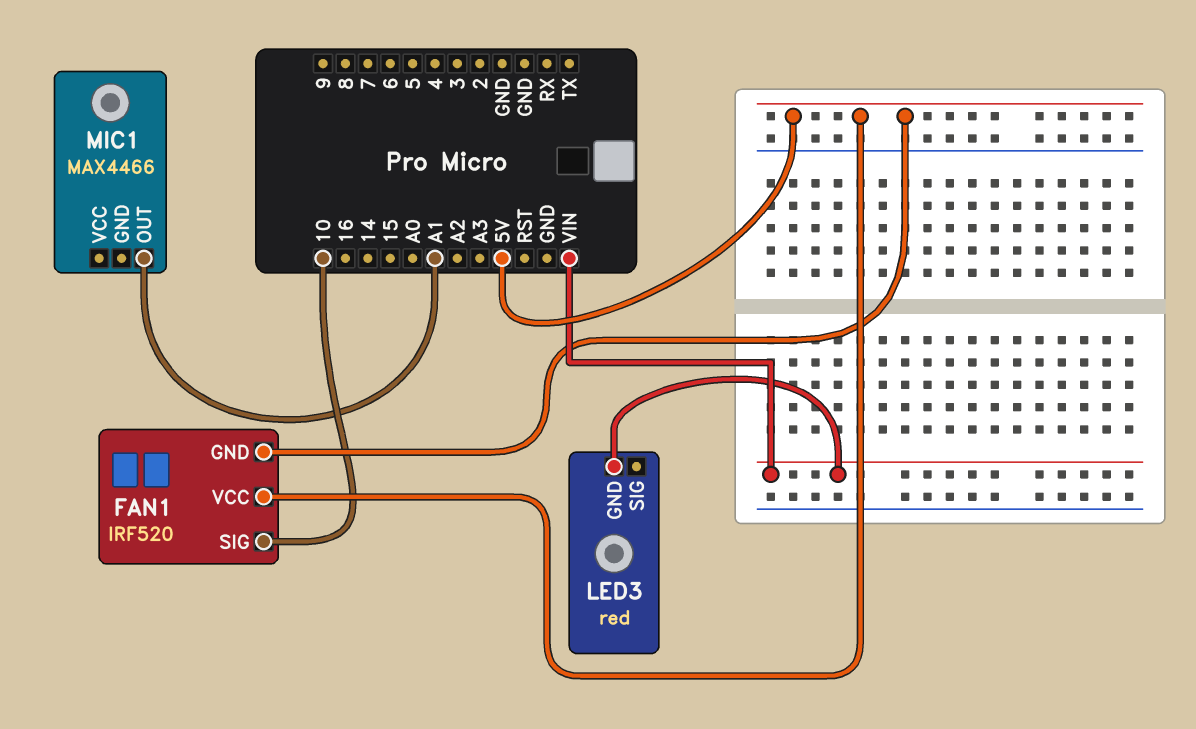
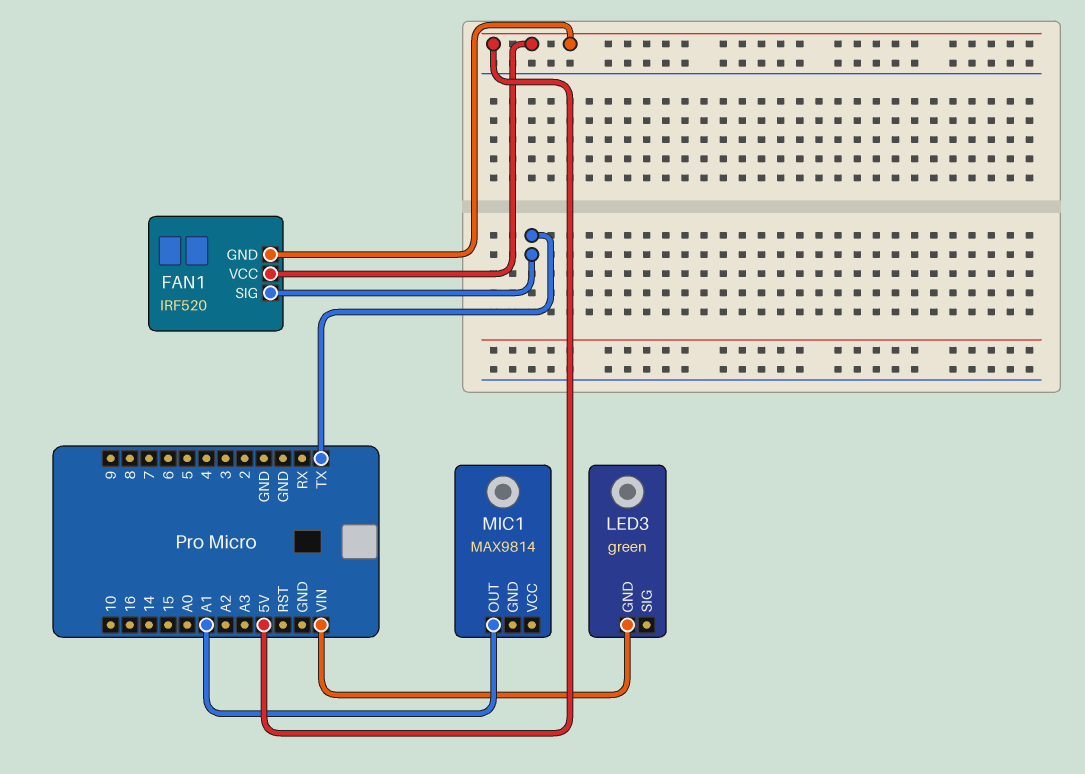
FAN1 pin SIG: 10 -> TX
LED3: red -> green
MIC1: MAX4466 -> MAX9814

